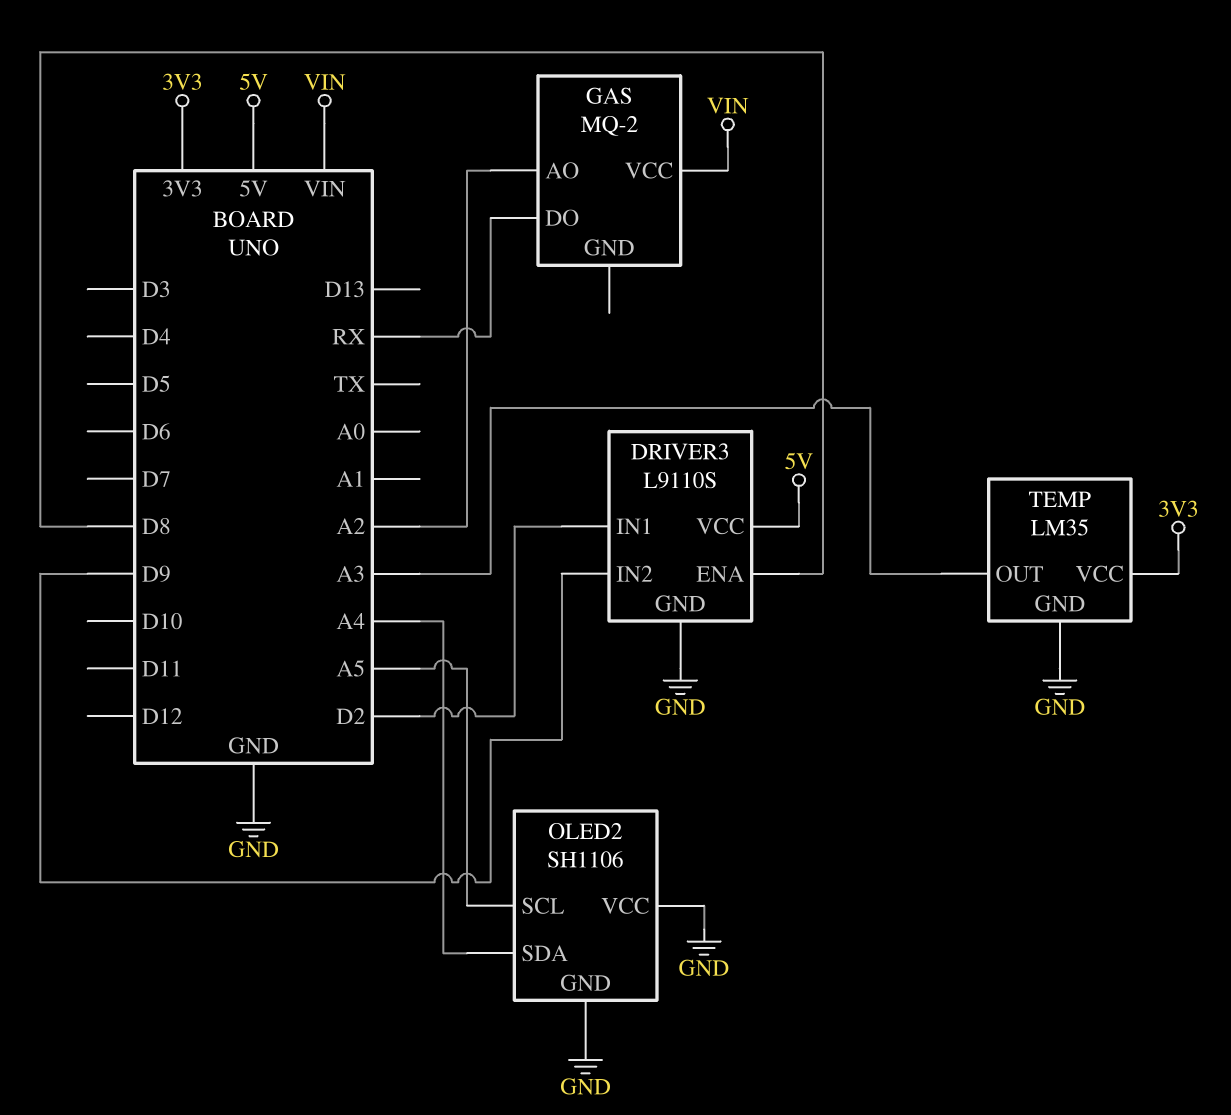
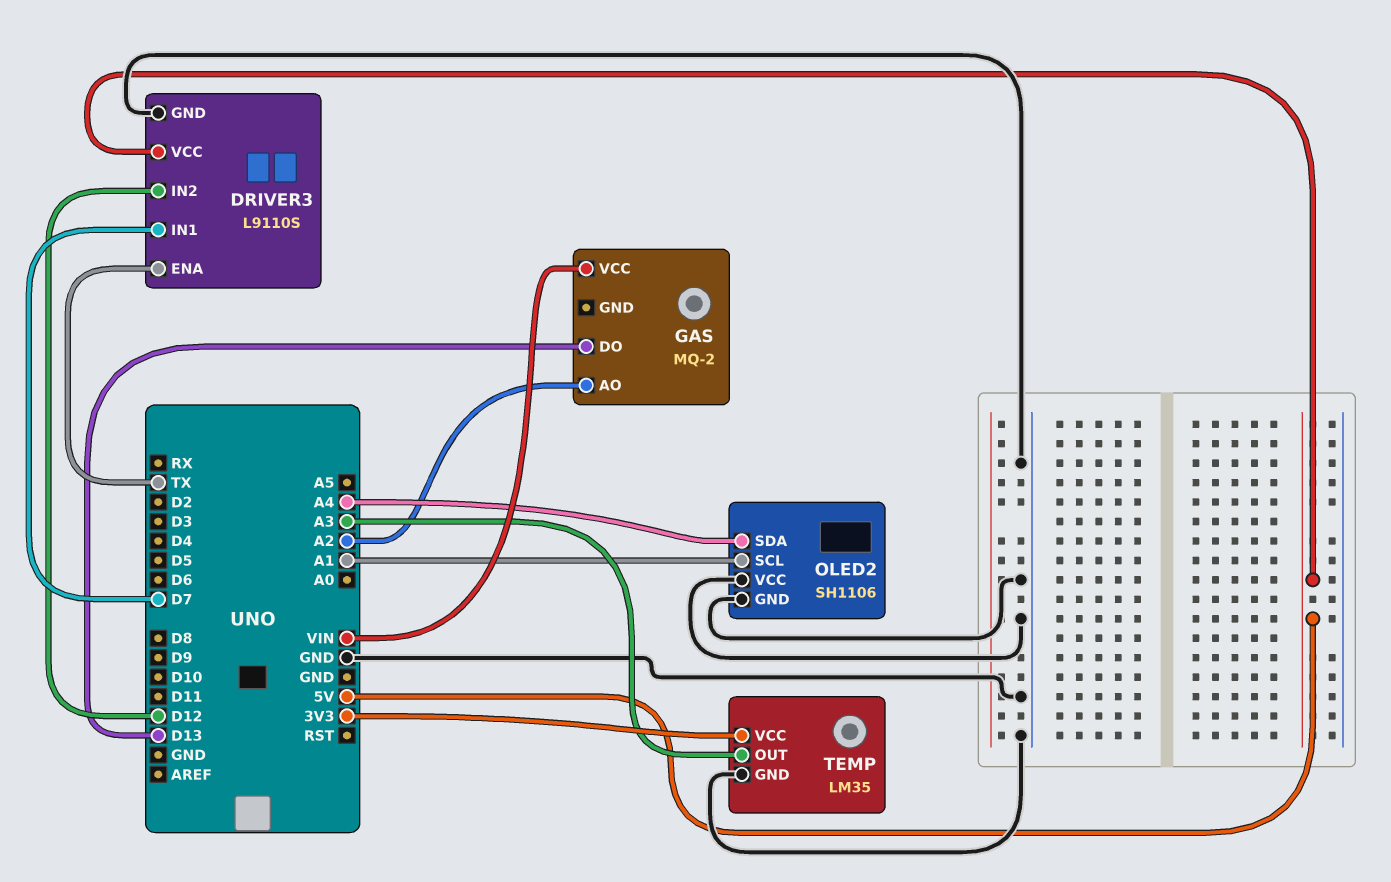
DRIVER3 pin ENA: D8 -> TX
DRIVER3 pin IN1: D2 -> D7
DRIVER3 pin IN2: D9 -> D12
GAS pin DO: RX -> D13
OLED2 pin SCL: A5 -> A1

